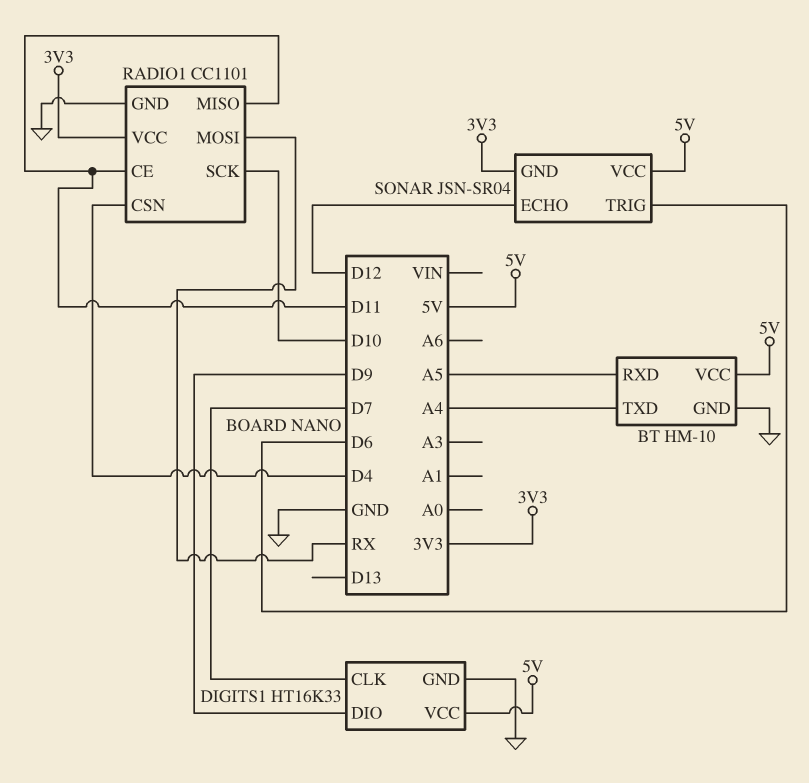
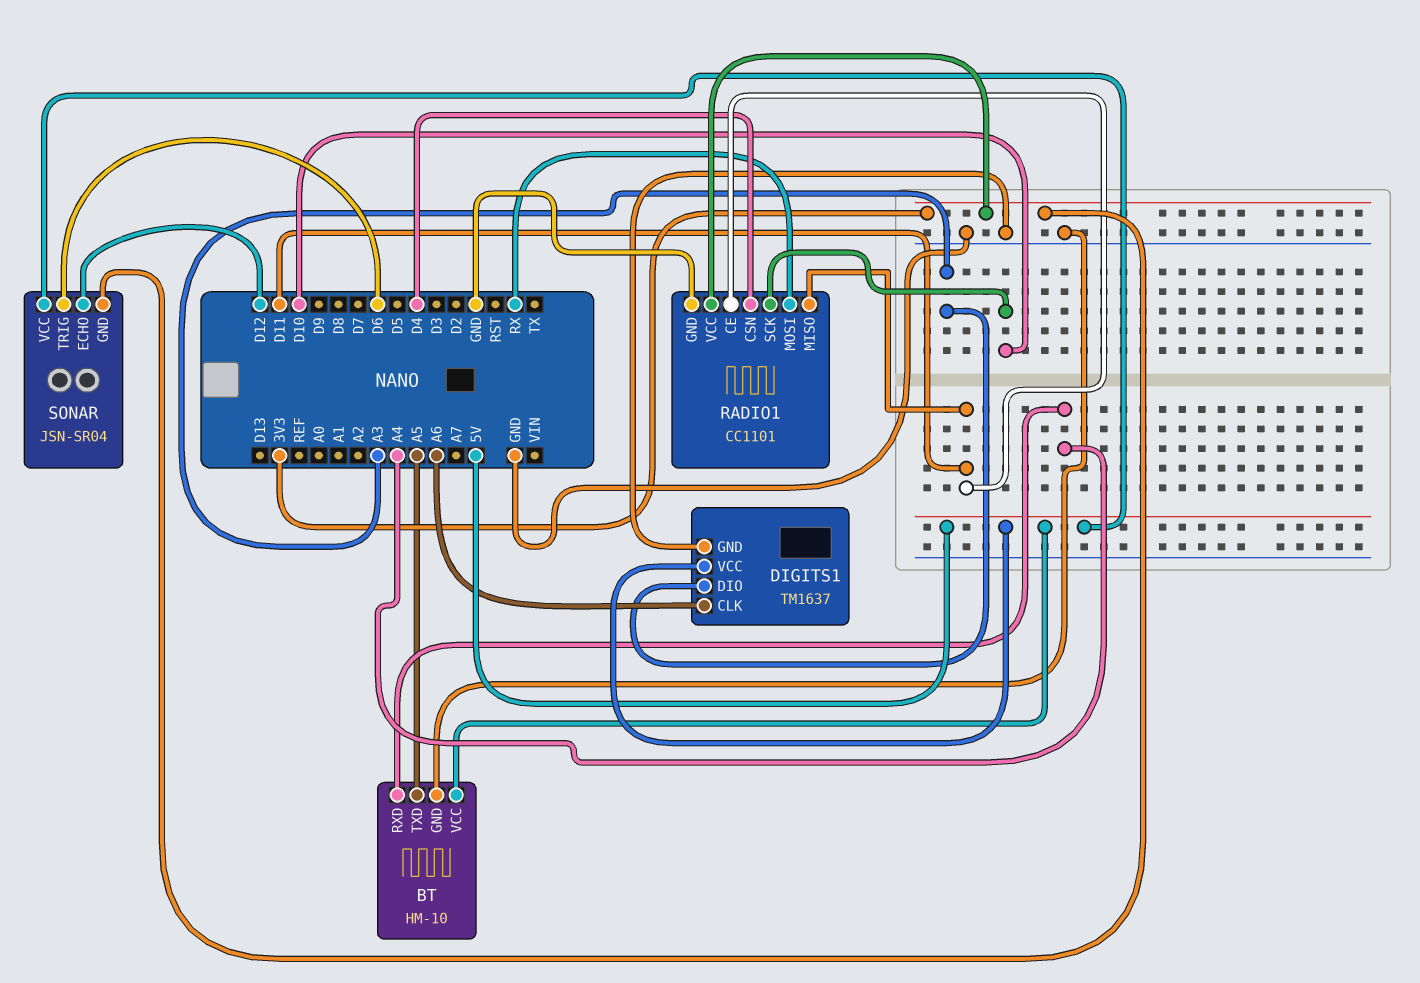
BT pin RXD: A5 -> A4
BT pin TXD: A4 -> A5
DIGITS1: HT16K33 -> TM1637
DIGITS1 pin CLK: D7 -> A6
DIGITS1 pin DIO: D9 -> A3

